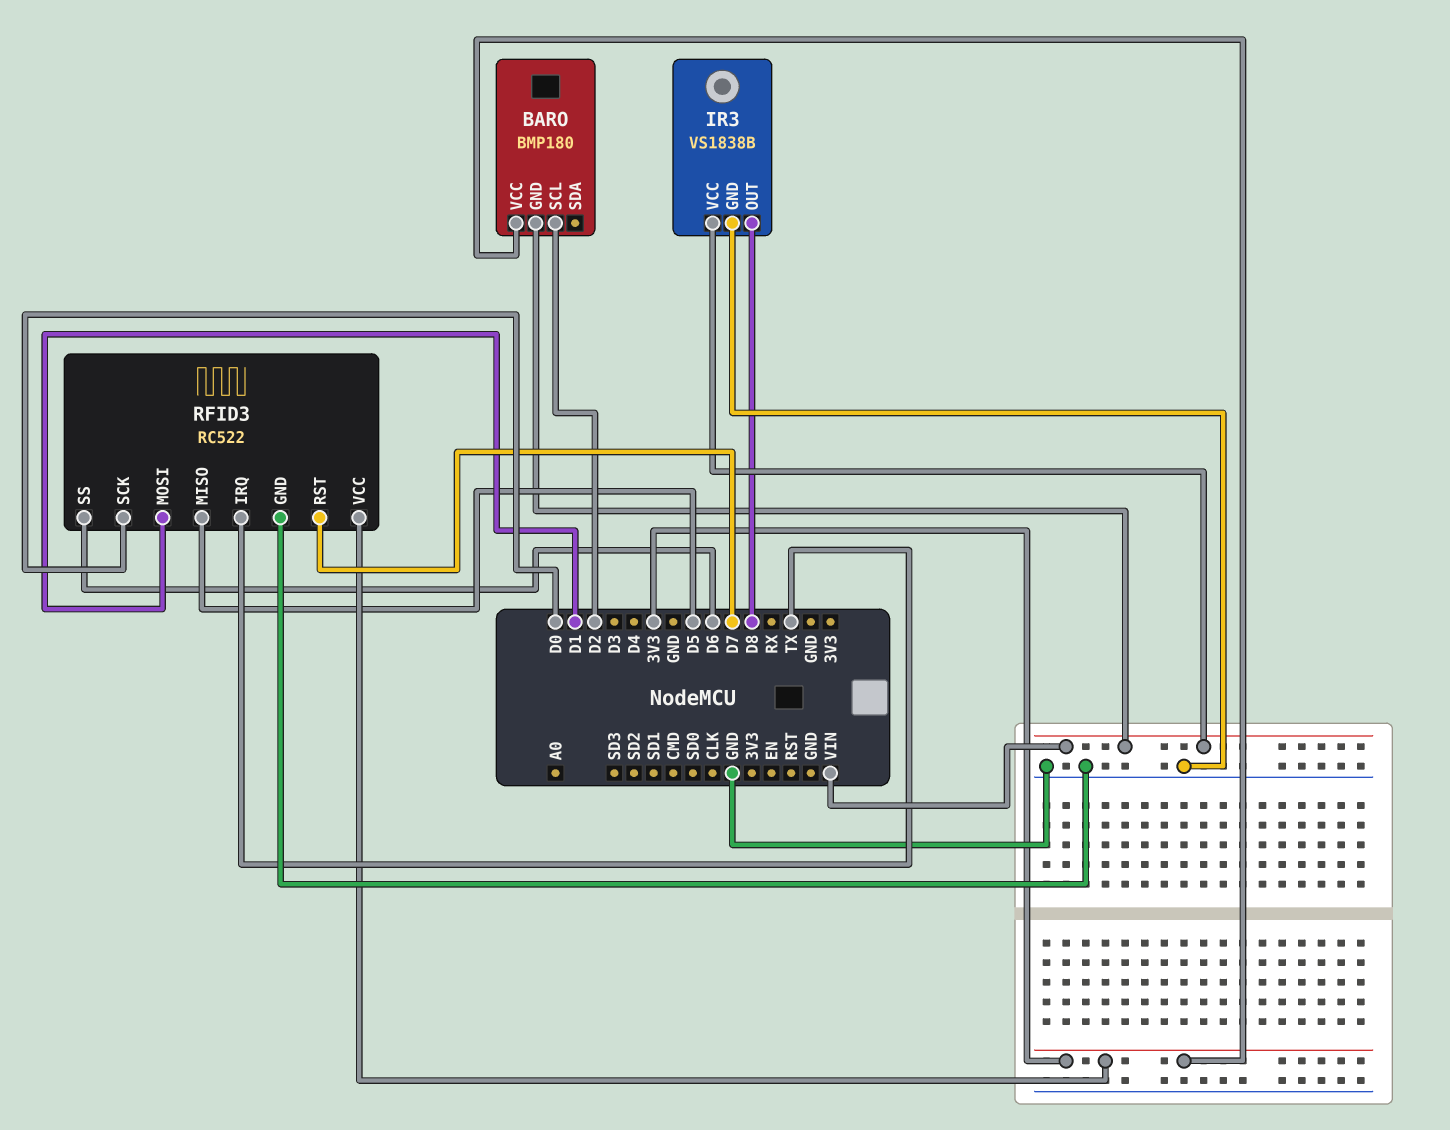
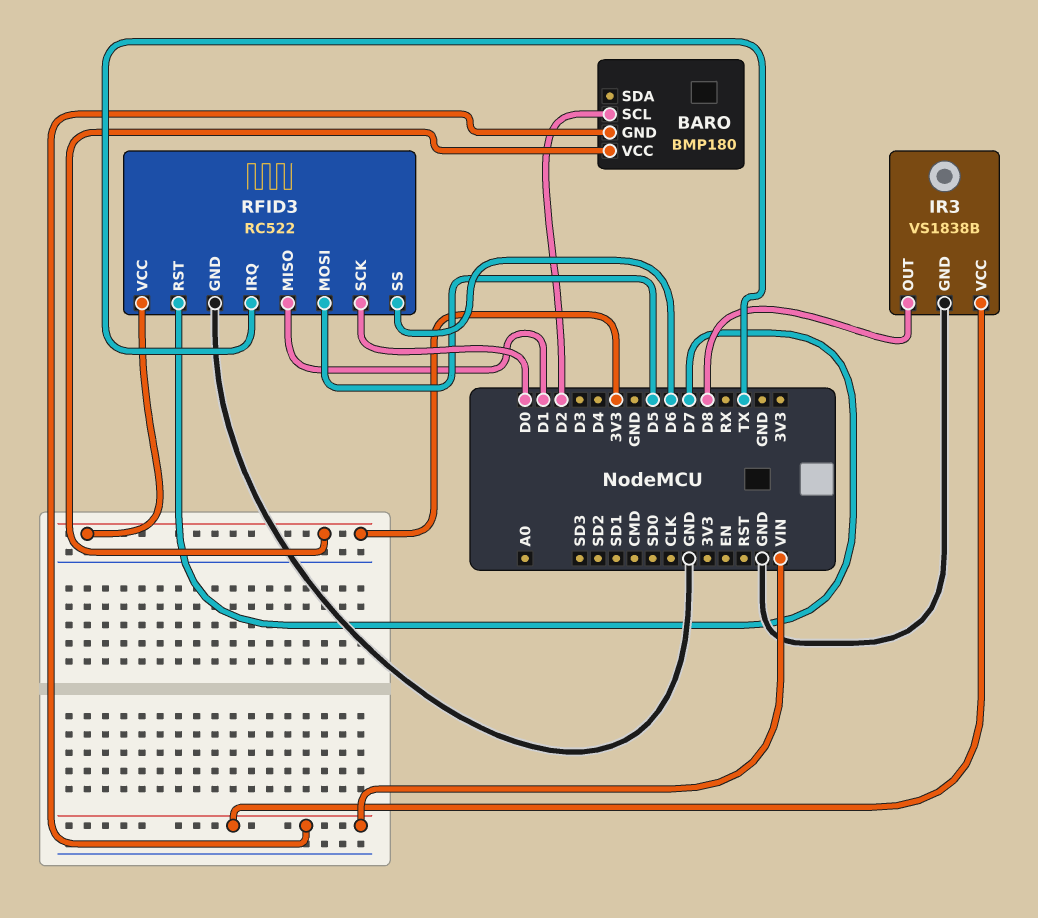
RFID3 pin MISO: D5 -> D1
RFID3 pin MOSI: D1 -> D5

